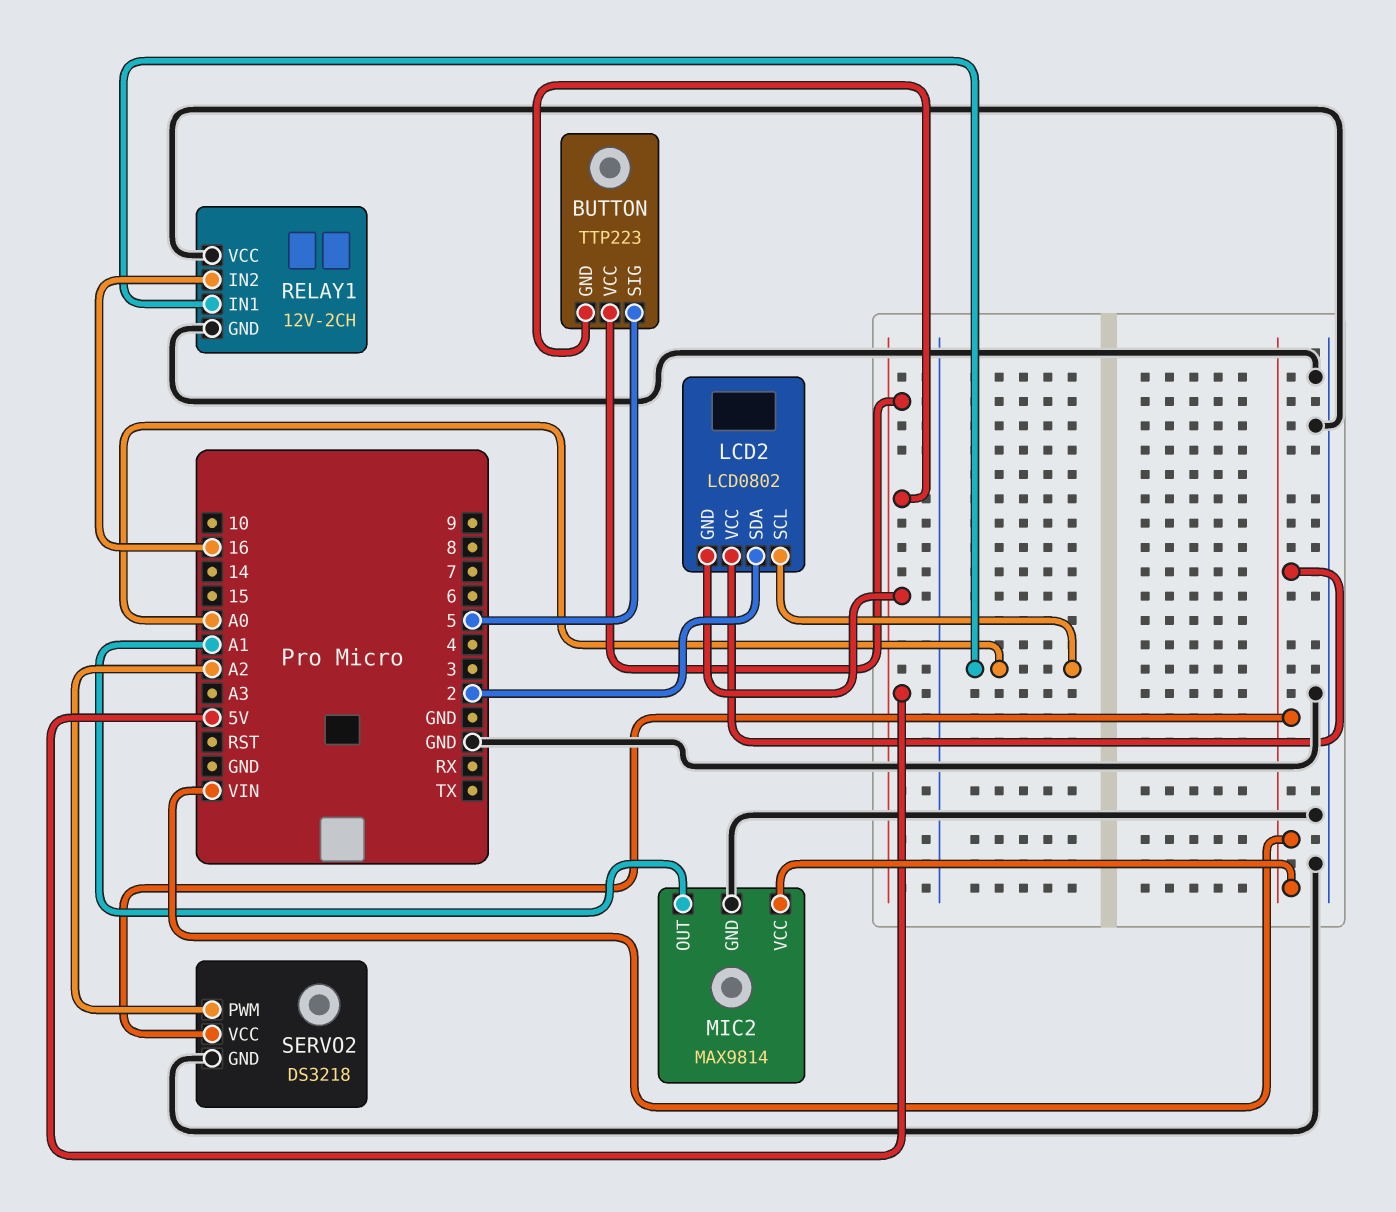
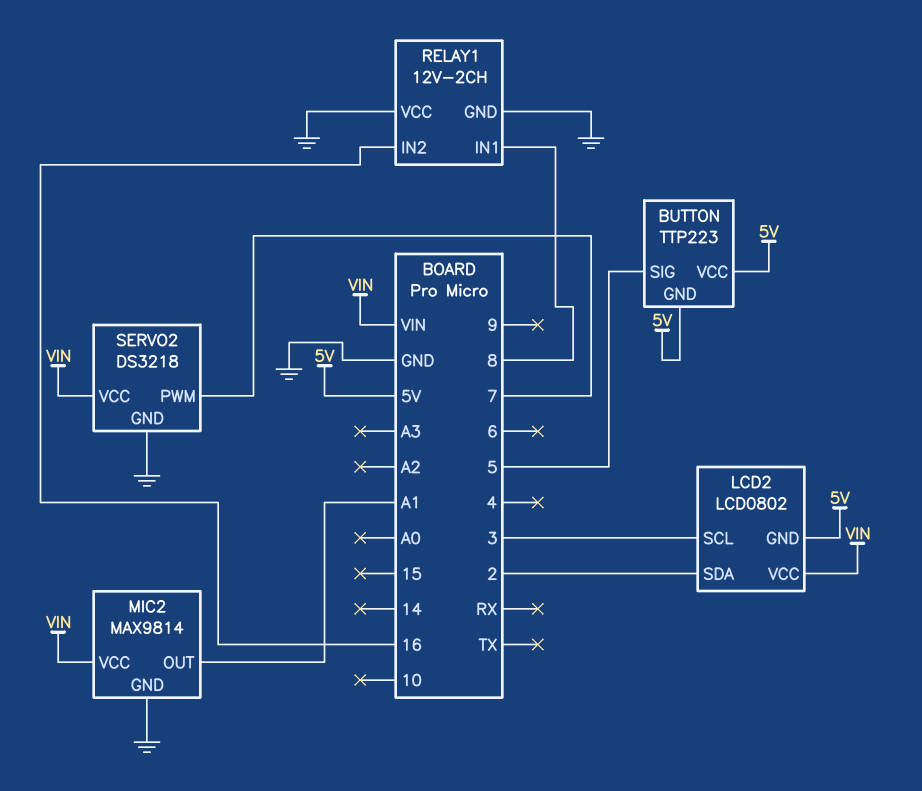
LCD2 pin SCL: A0 -> 3
RELAY1 pin IN1: A0 -> 8
SERVO2 pin PWM: A2 -> 7

